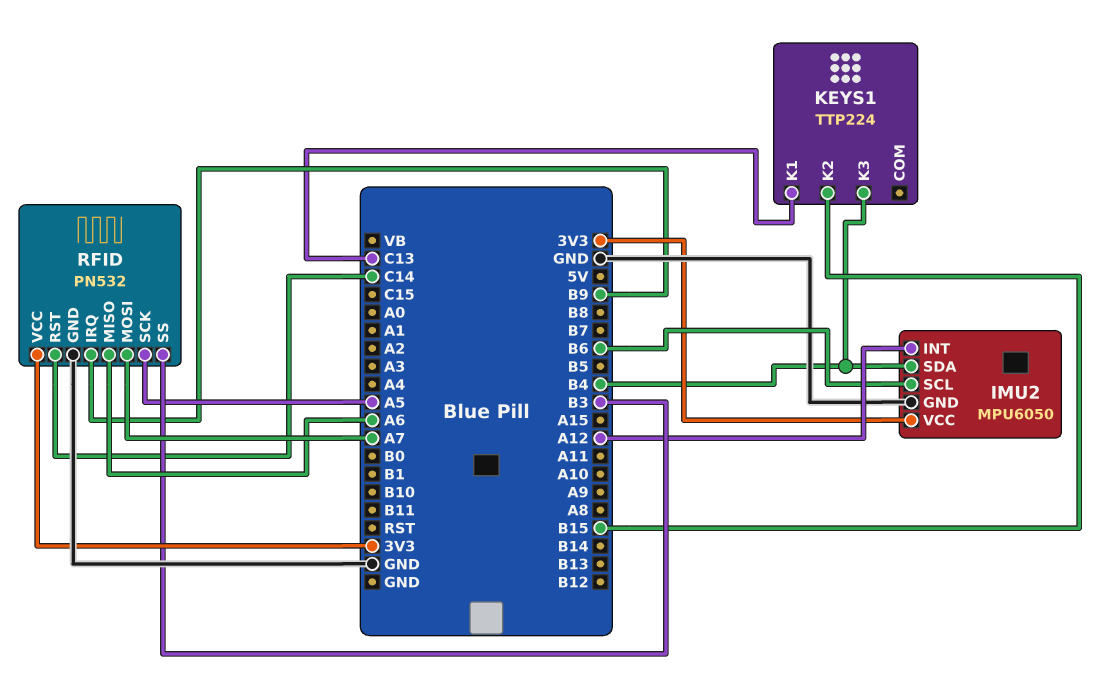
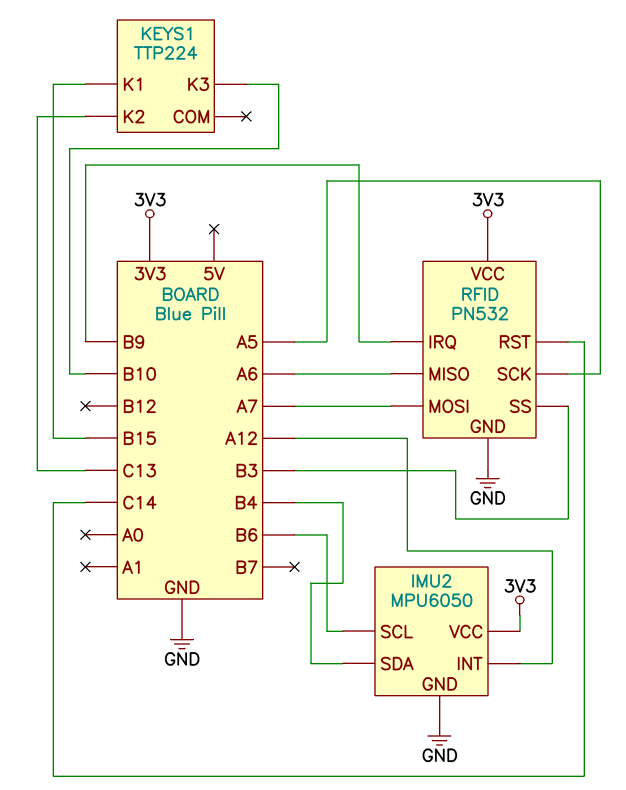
KEYS1 pin K1: C13 -> B15
KEYS1 pin K2: B15 -> C13
KEYS1 pin K3: B4 -> B10

